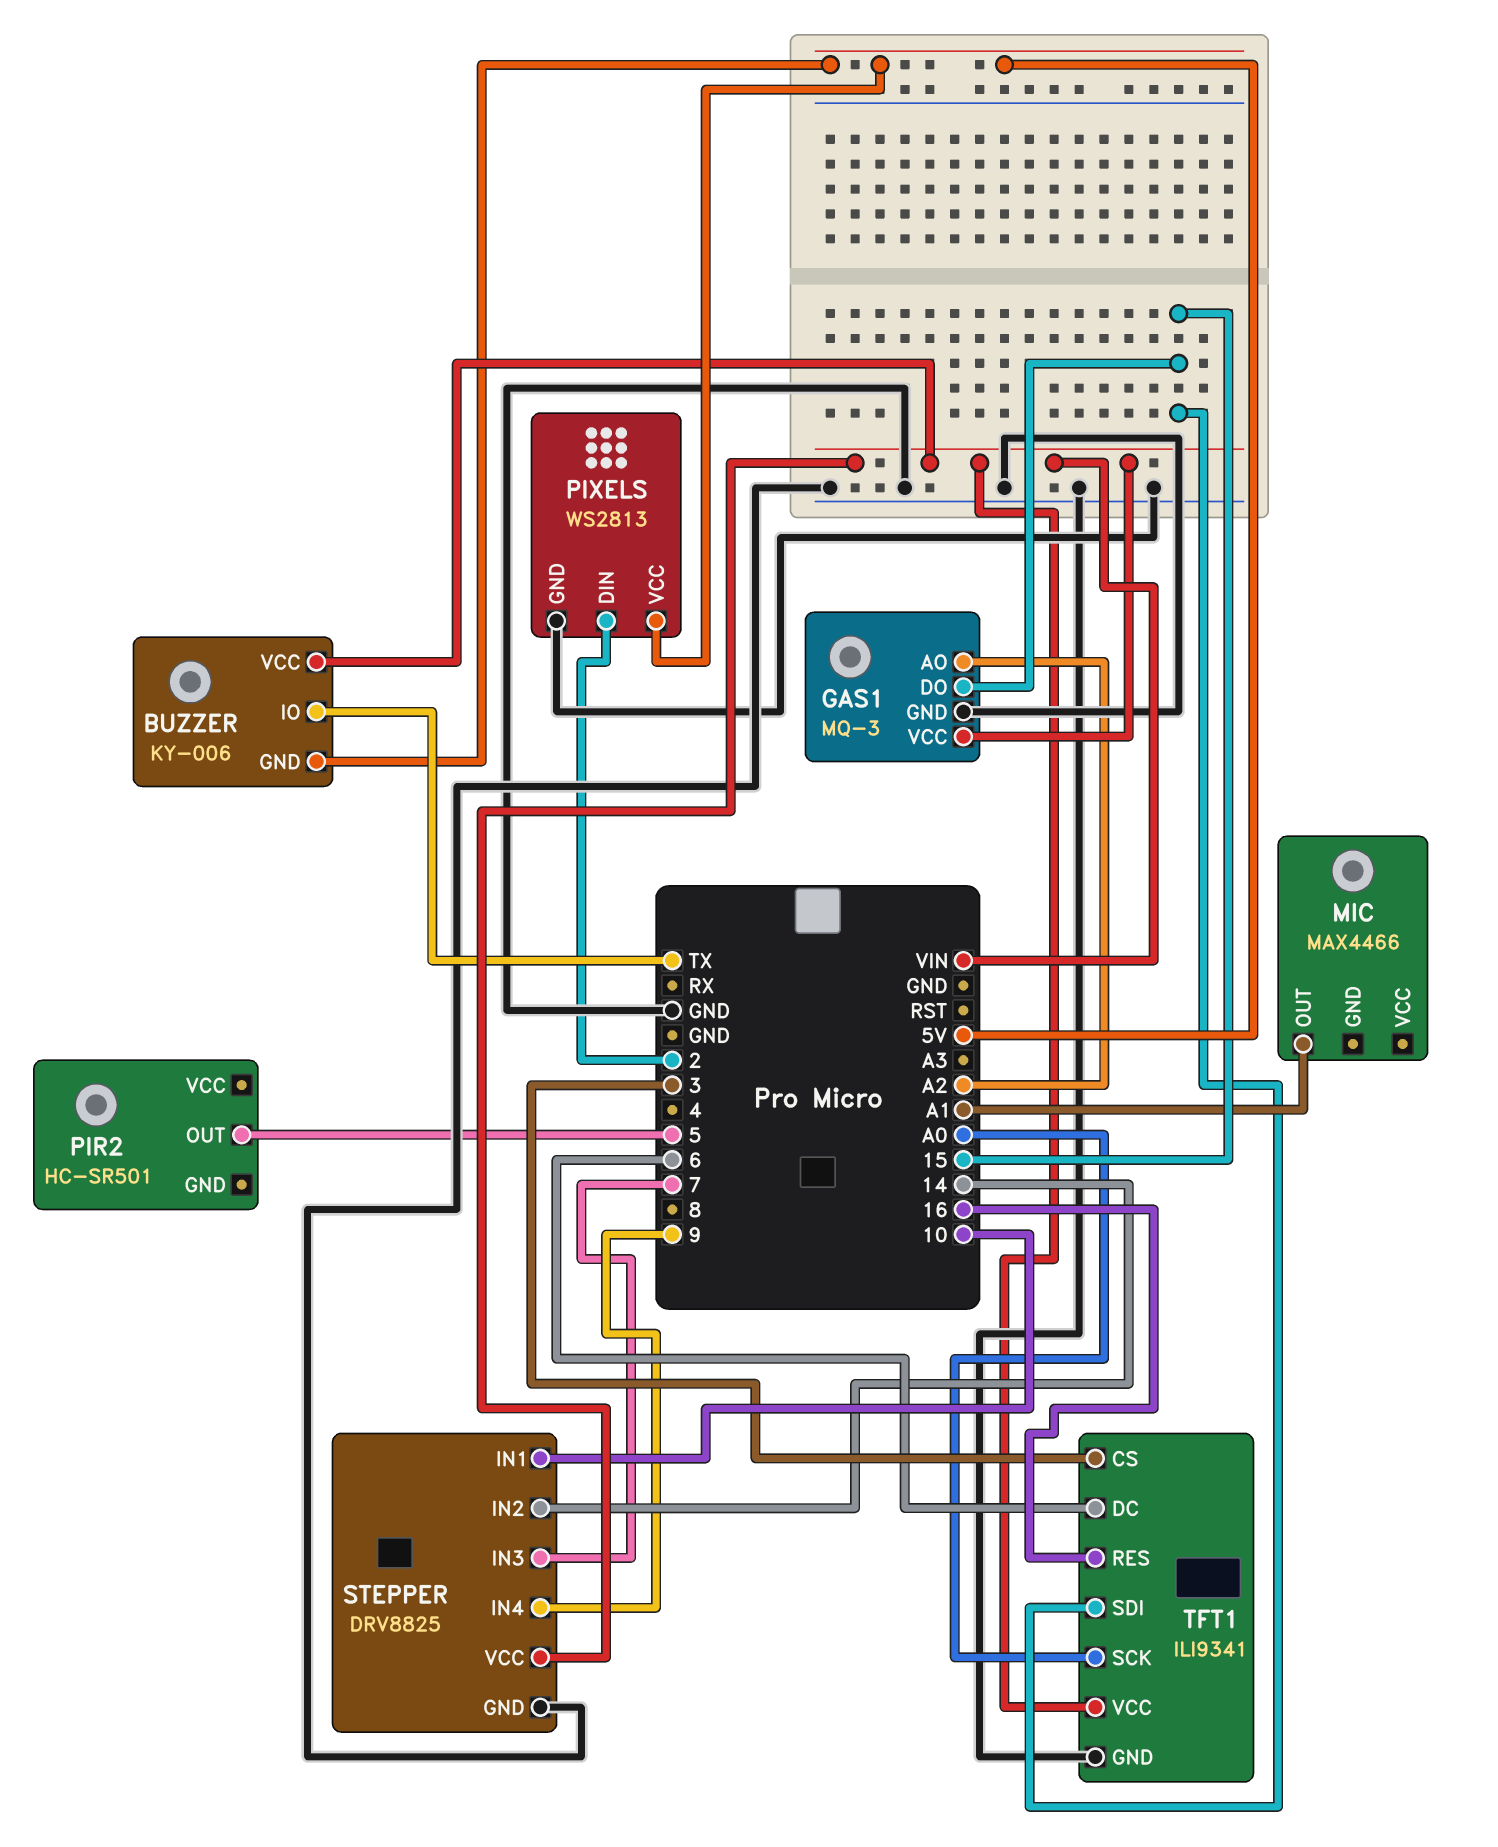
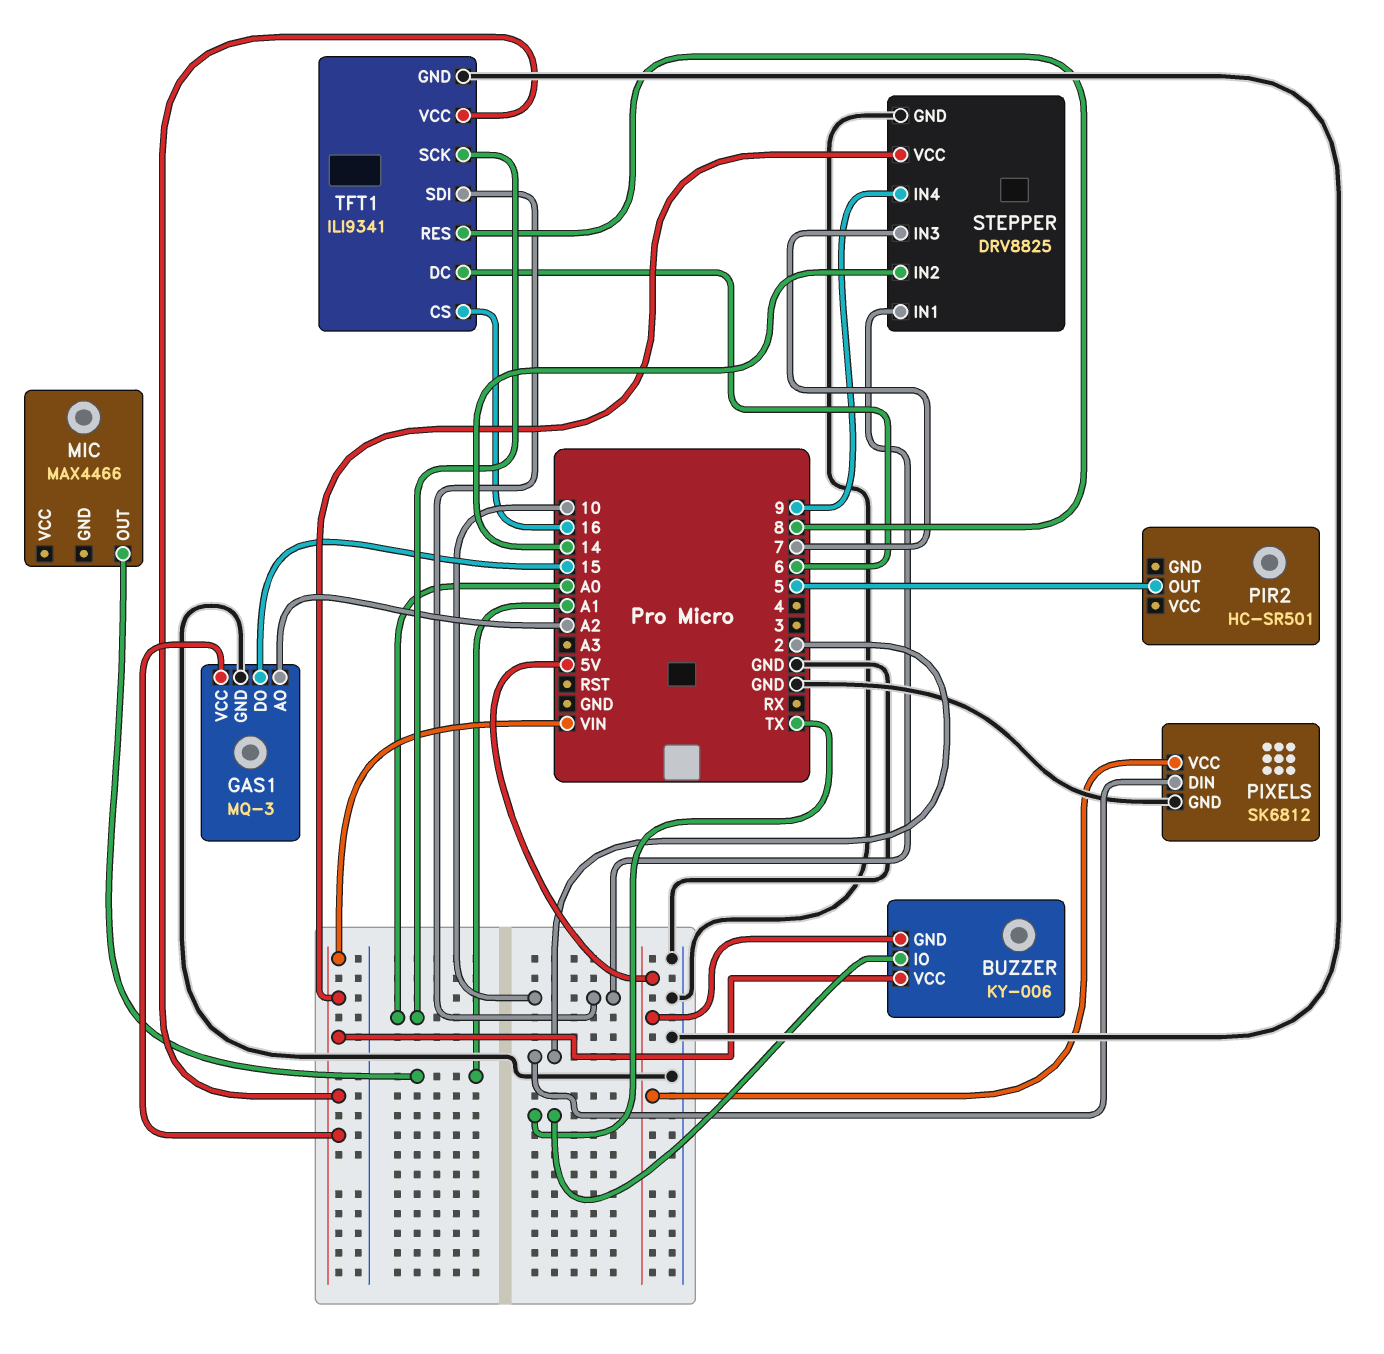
PIXELS: WS2813 -> SK6812
TFT1 pin CS: 3 -> 16
TFT1 pin RES: 16 -> 8
TFT1 pin SDI: 15 -> 10

